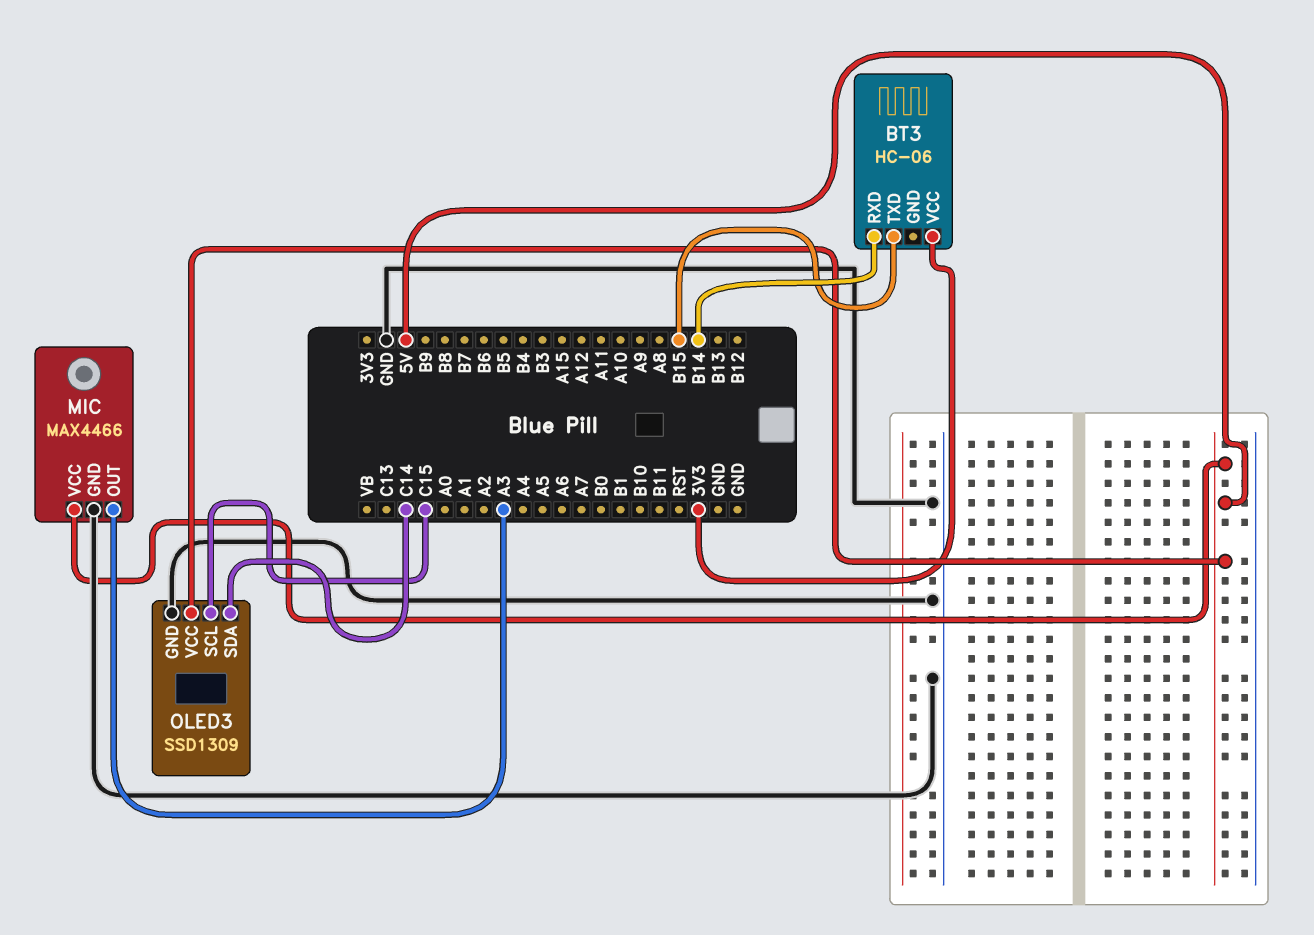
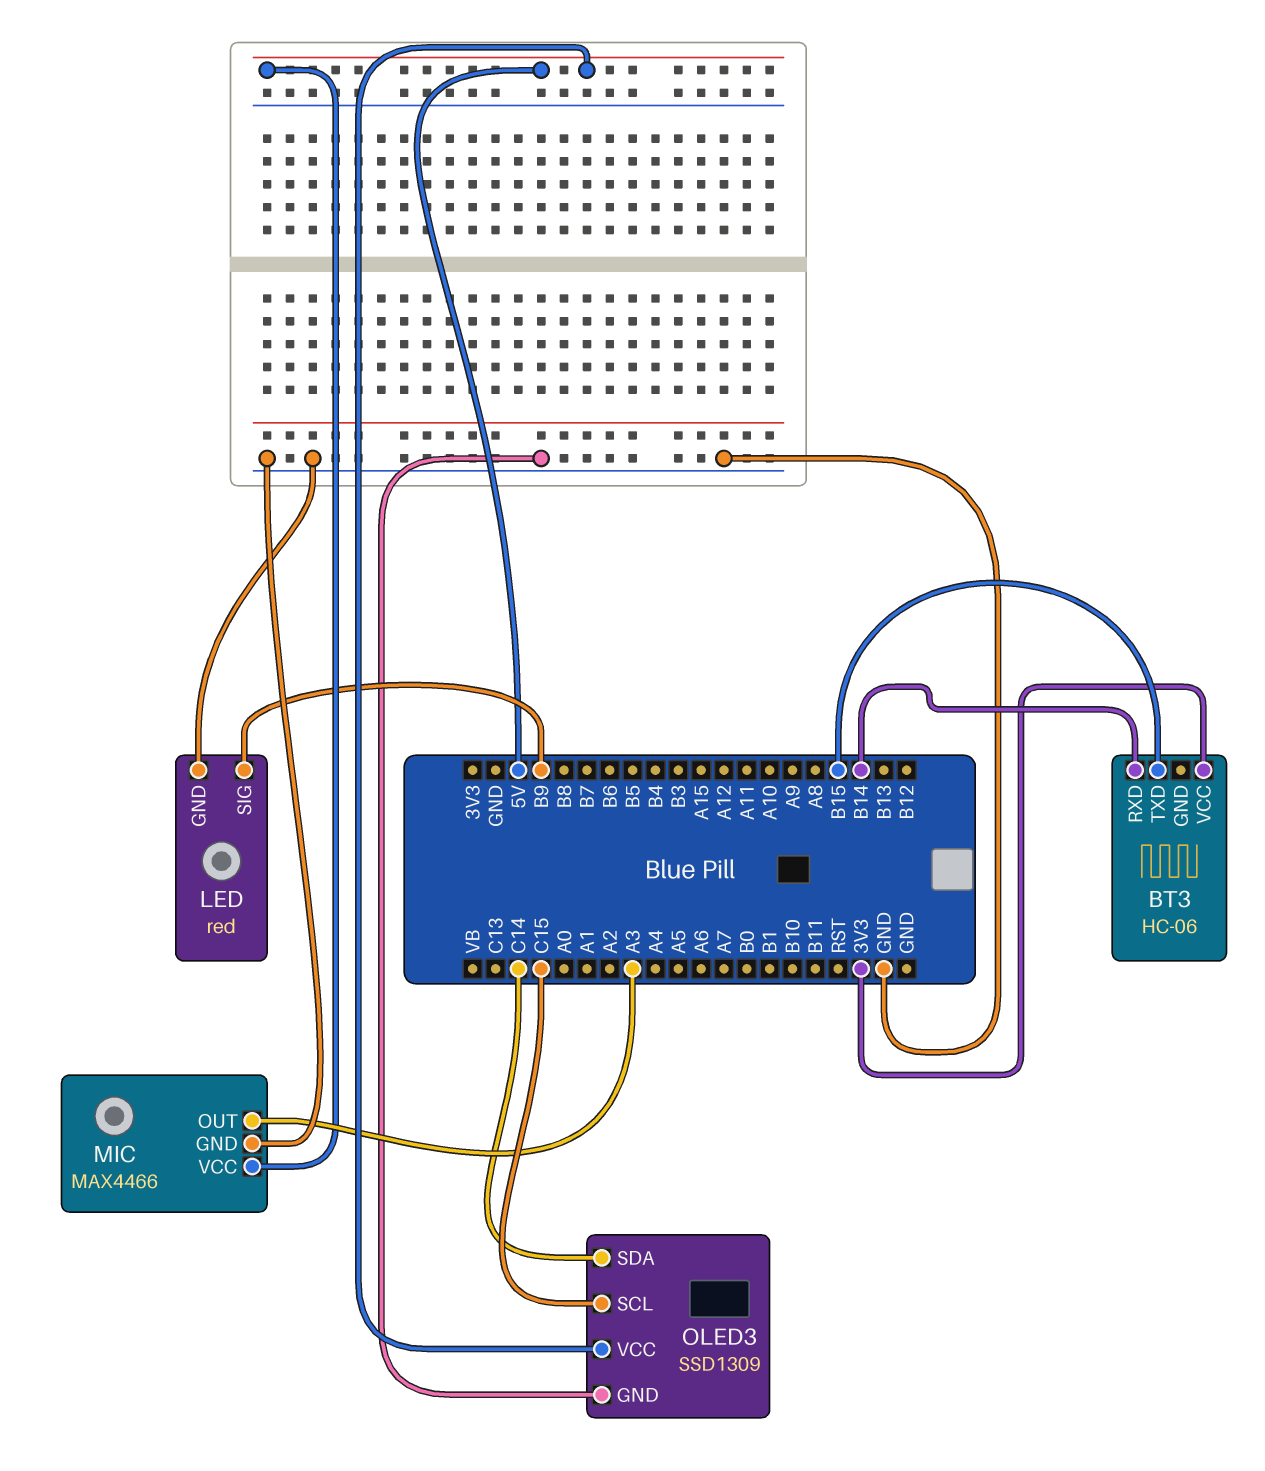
LED: none -> red
LED pin GND: none -> GND
LED pin SIG: none -> B9

